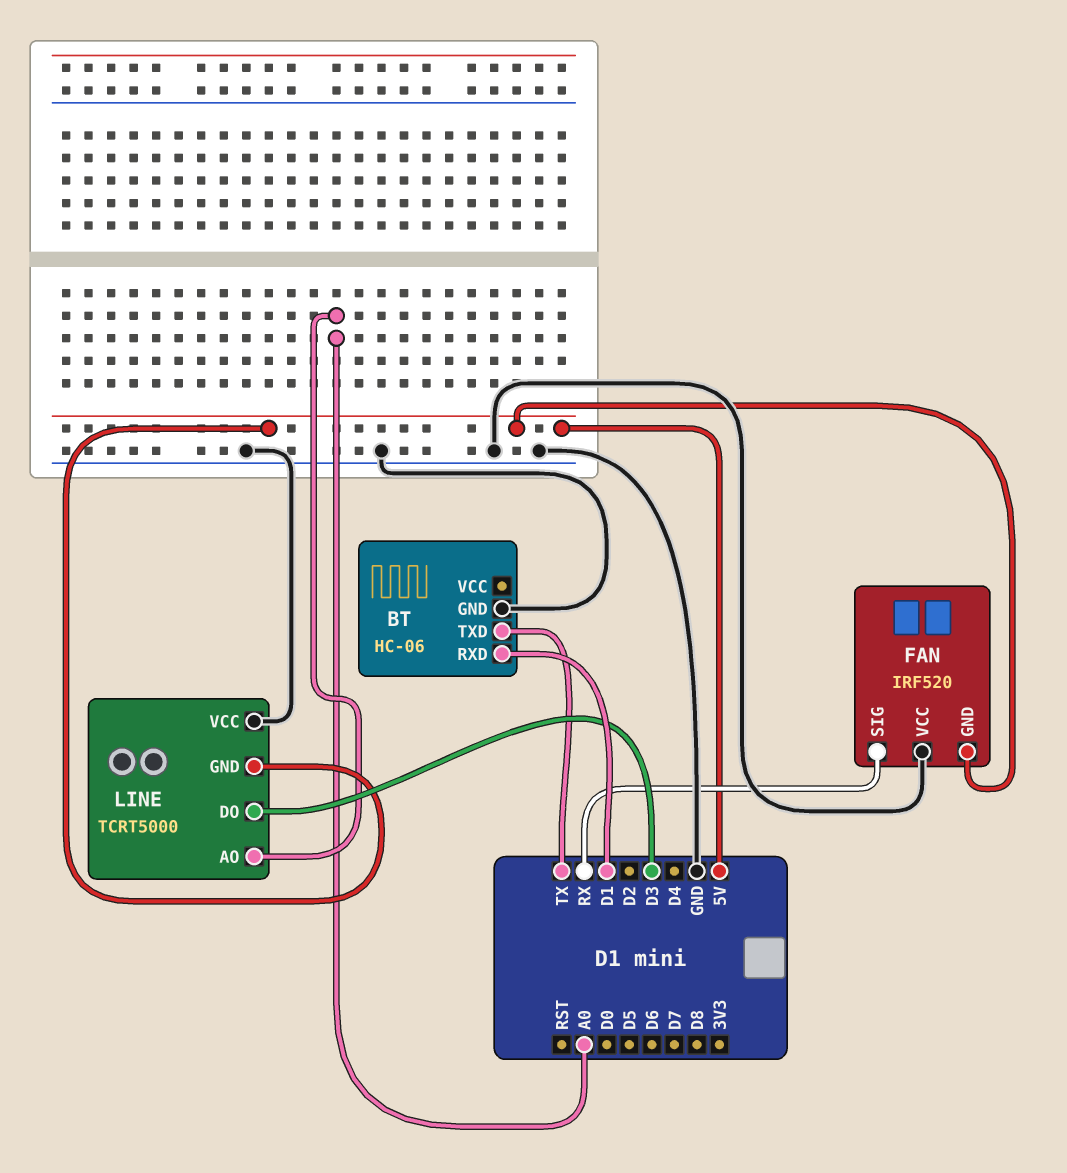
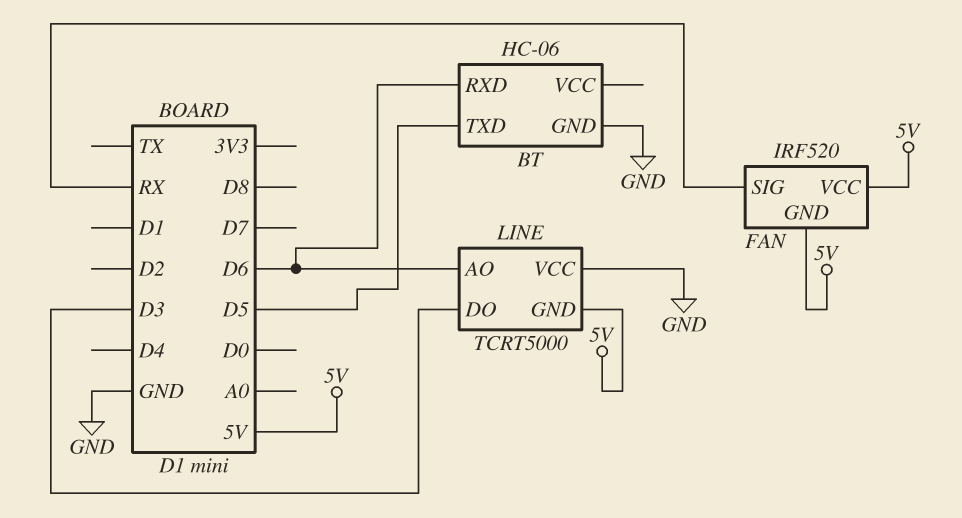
BT pin RXD: D1 -> D6
BT pin TXD: TX -> D5
FAN pin VCC: GND -> 5V
LINE pin AO: A0 -> D6

